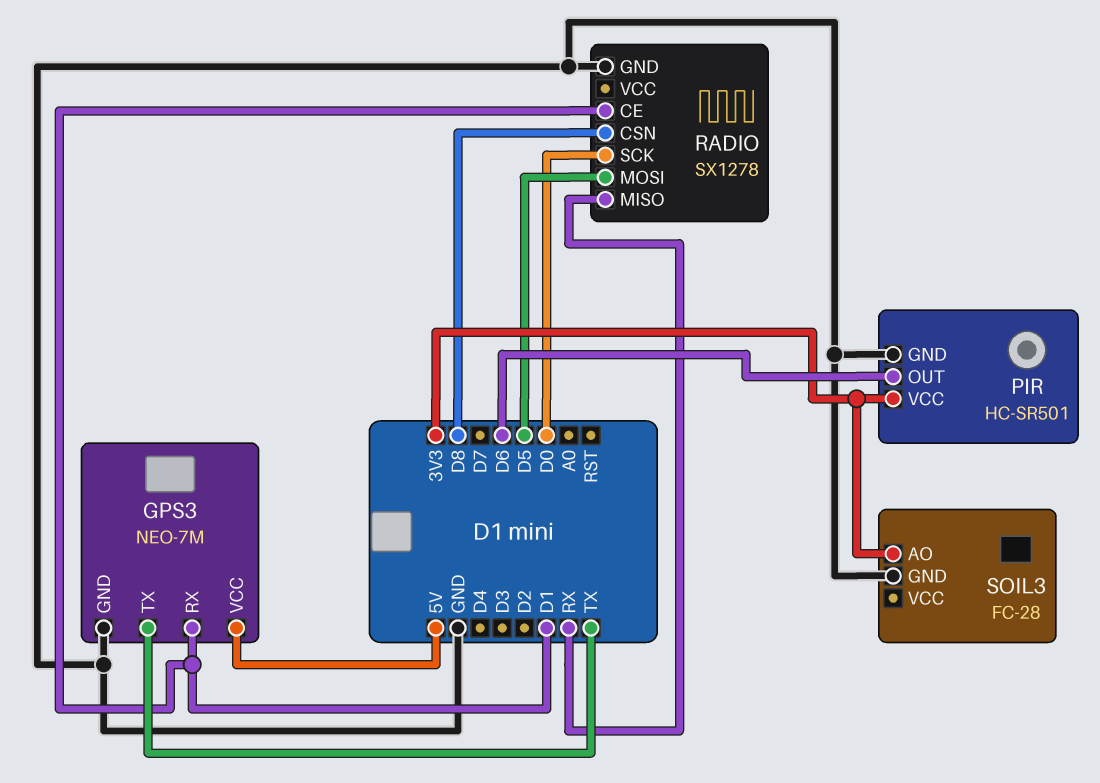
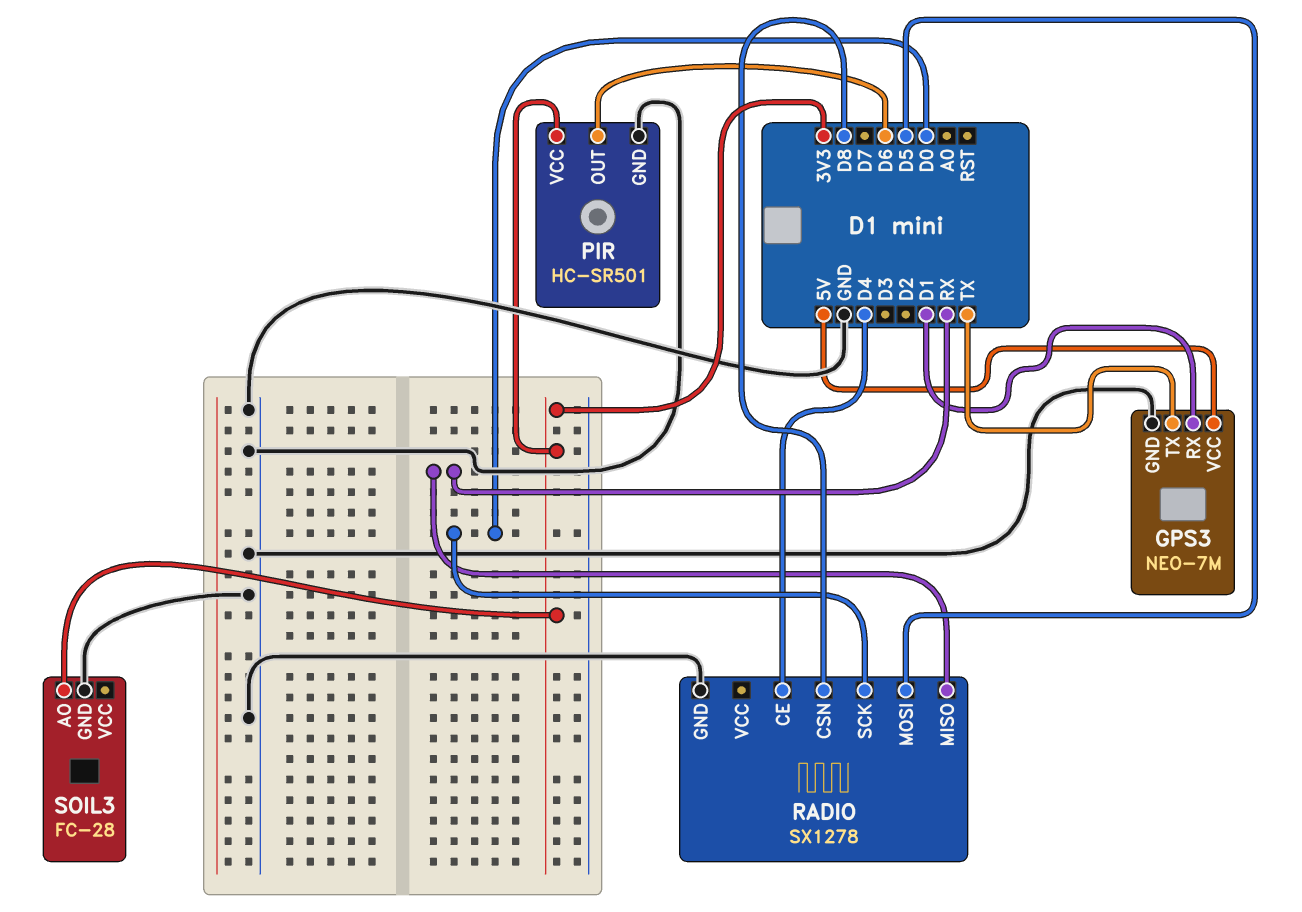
RADIO pin CE: D1 -> D4

